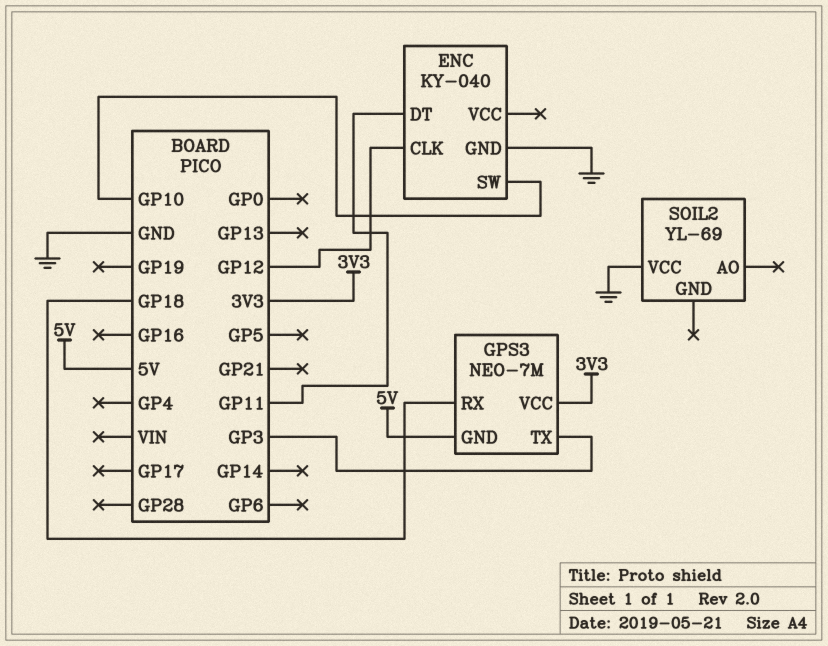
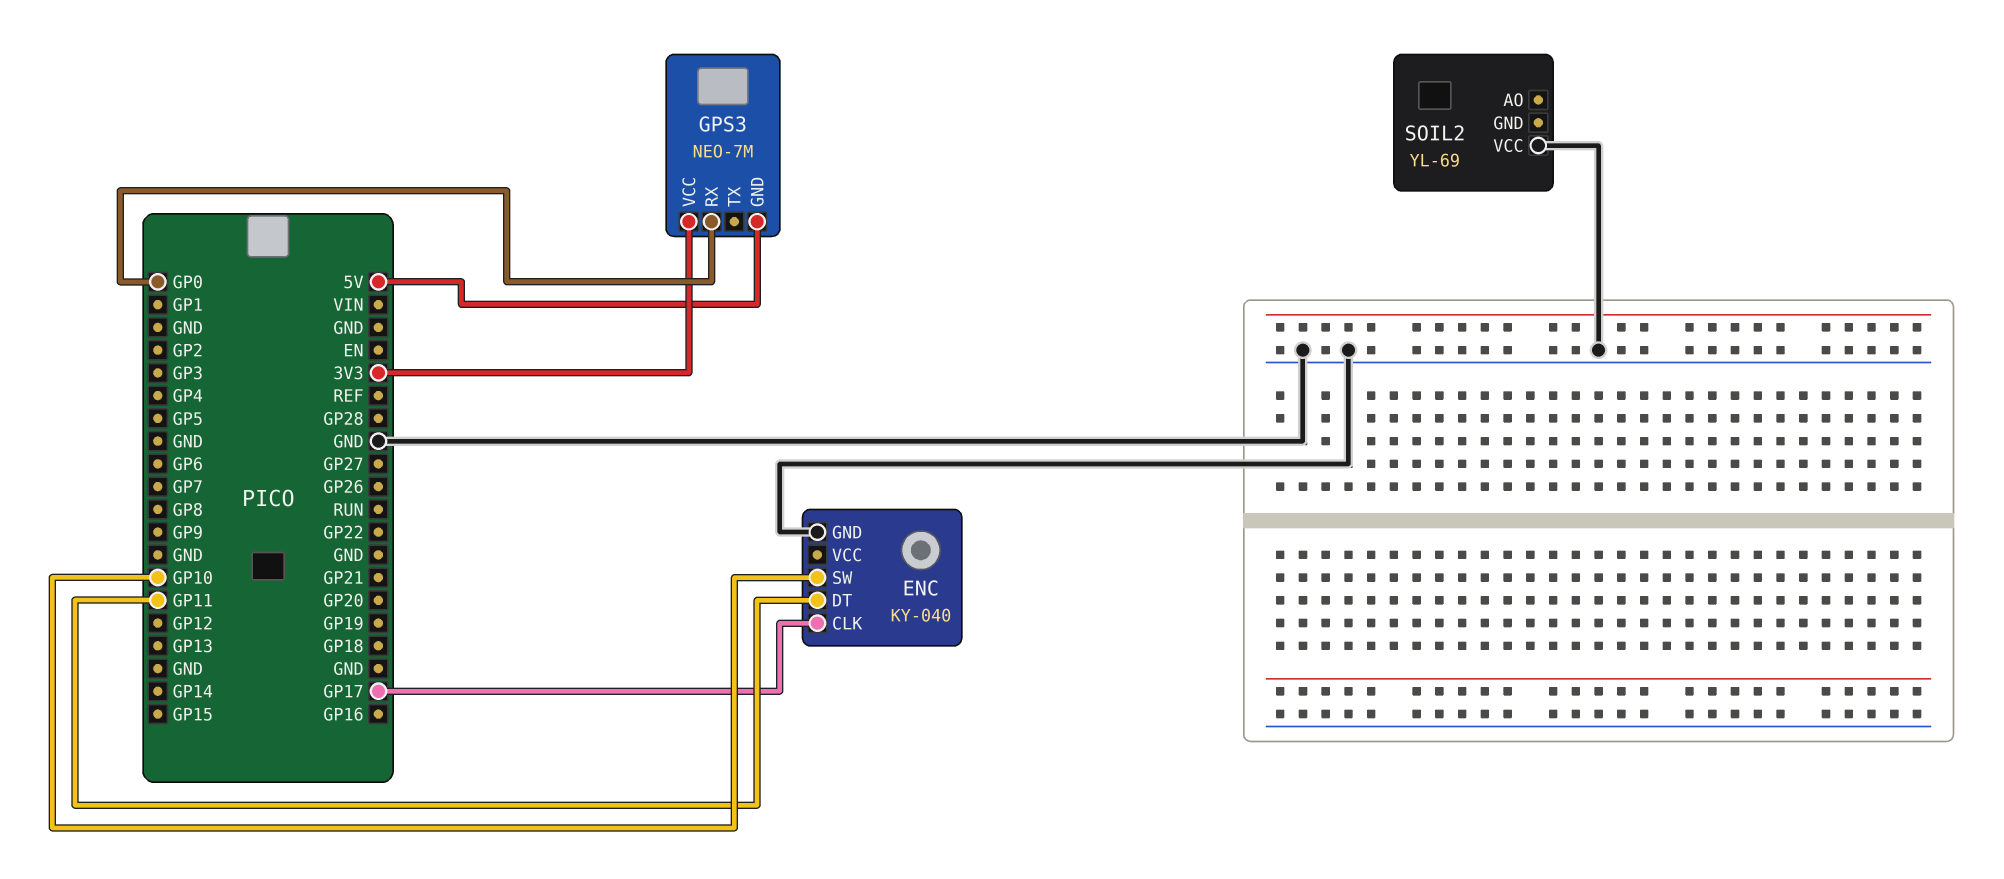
ENC pin CLK: GP12 -> GP17
GPS3 pin RX: GP18 -> GP0
GPS3 pin TX: GP3 -> none

